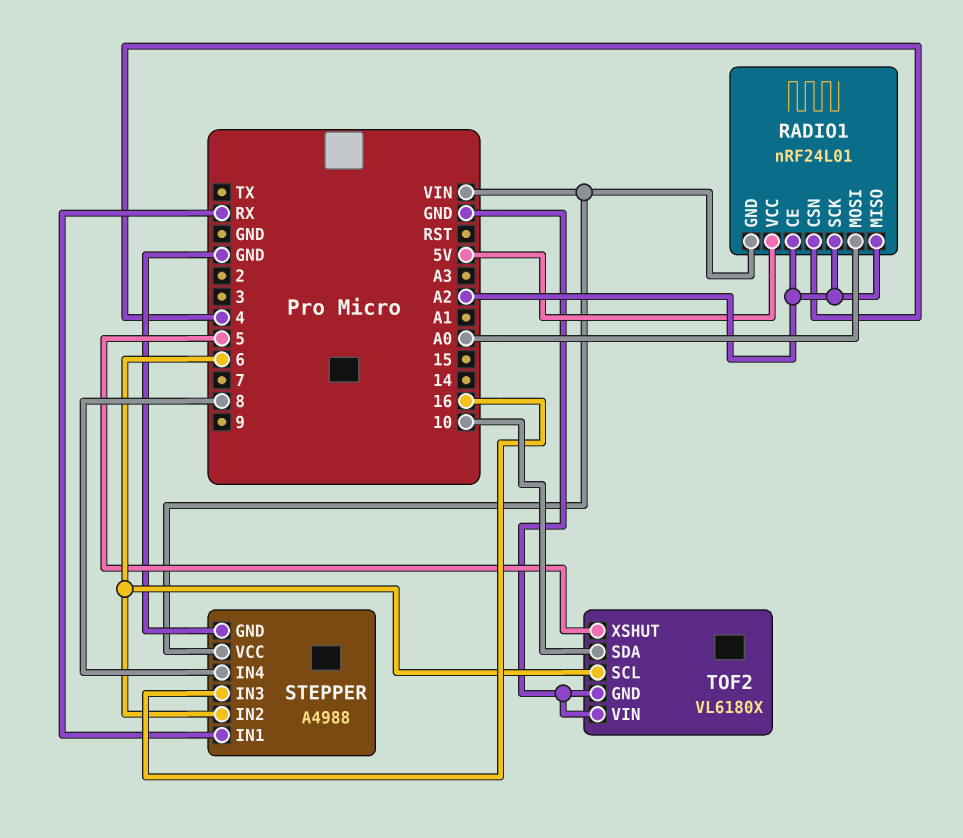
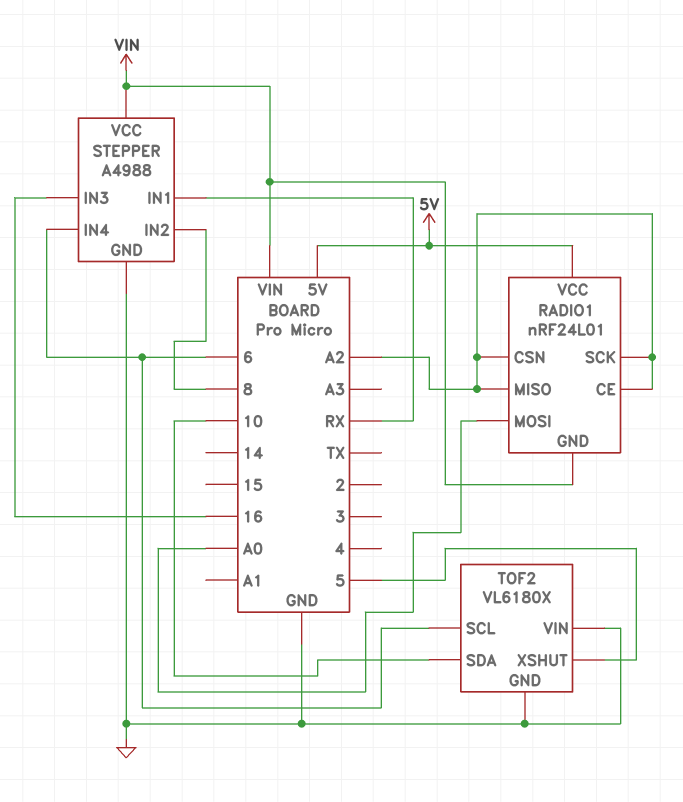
RADIO1 pin CSN: 4 -> A2
STEPPER pin IN2: 6 -> 8
STEPPER pin IN4: 8 -> 6

